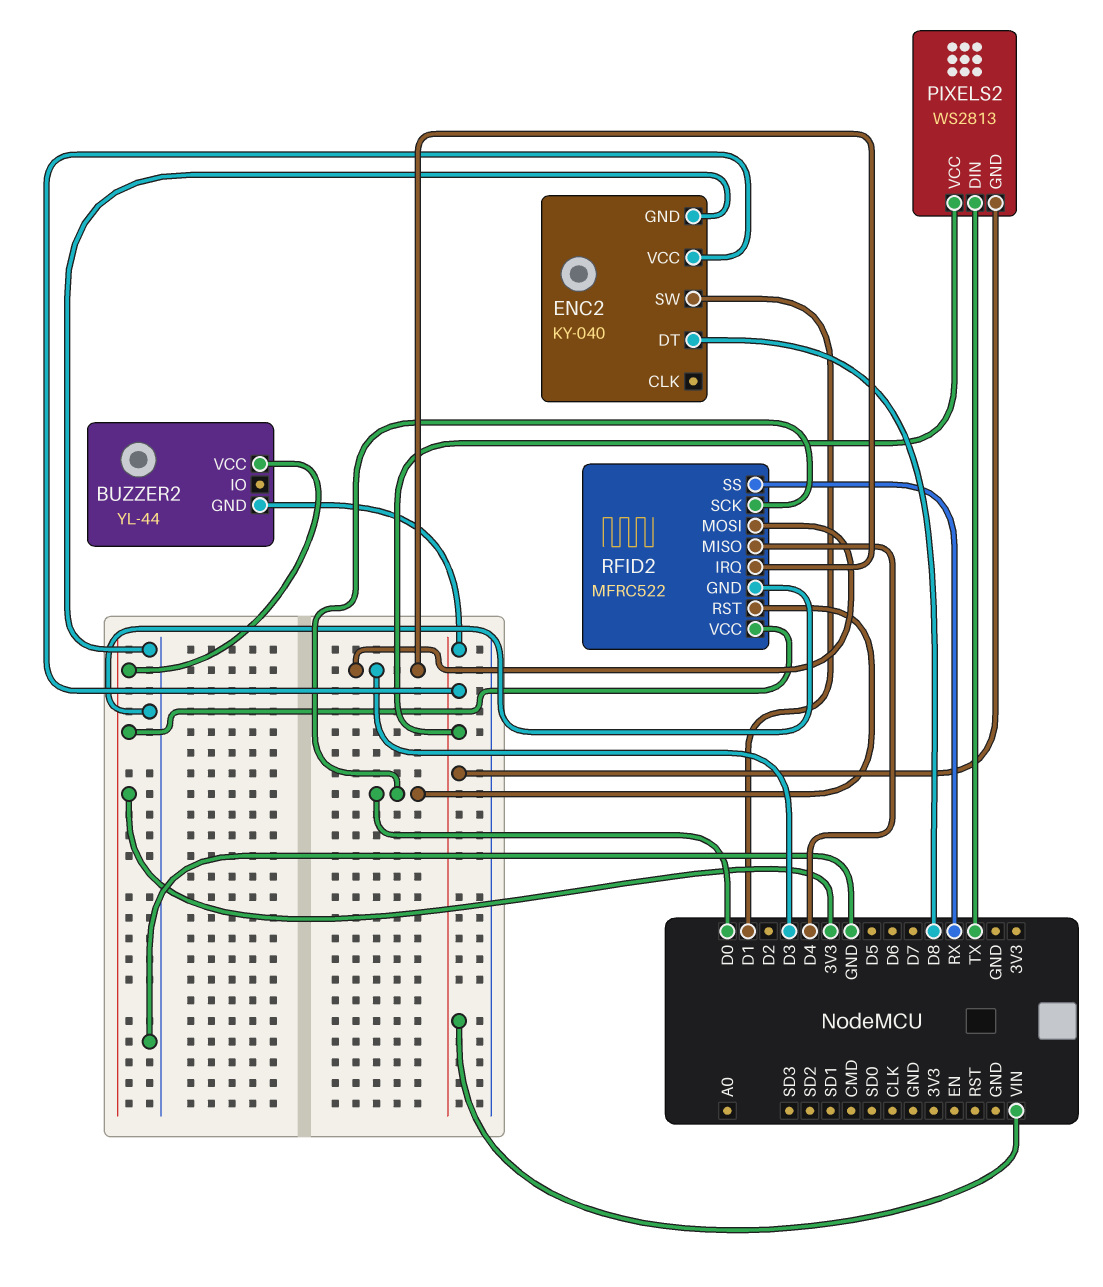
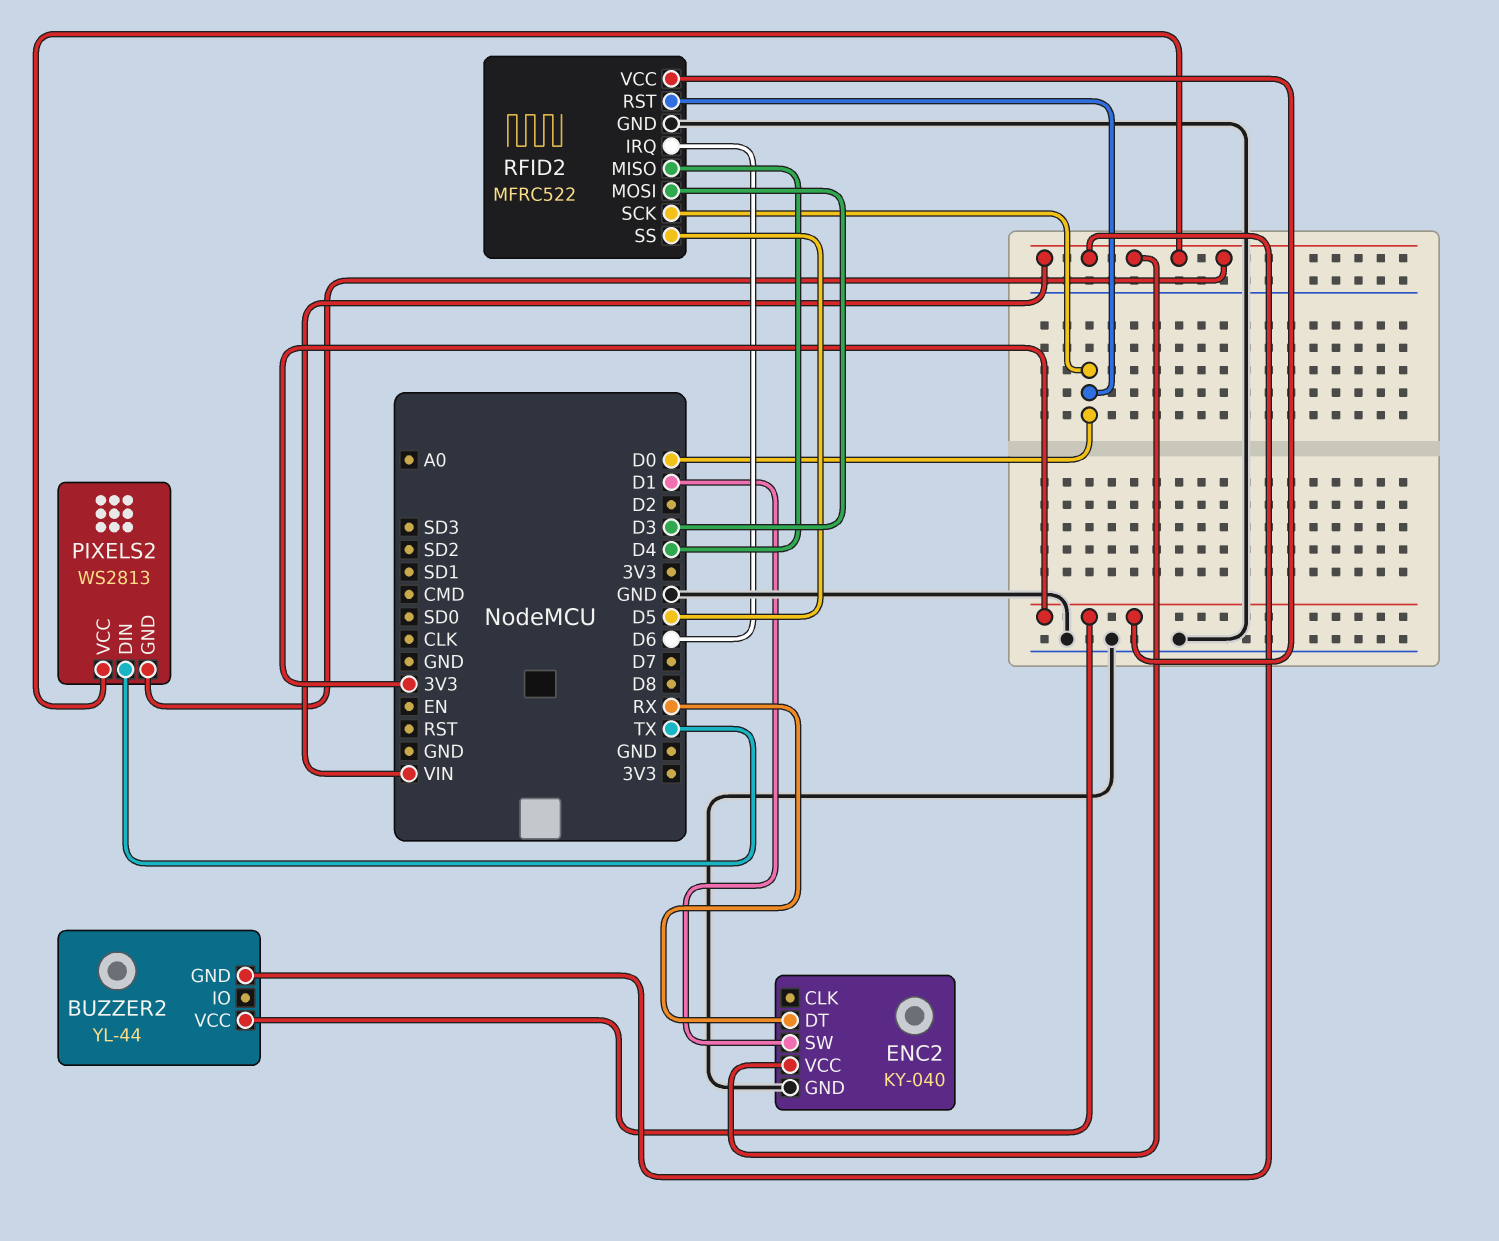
ENC2 pin DT: D8 -> RX
RFID2 pin IRQ: D3 -> D6
RFID2 pin SS: RX -> D5

